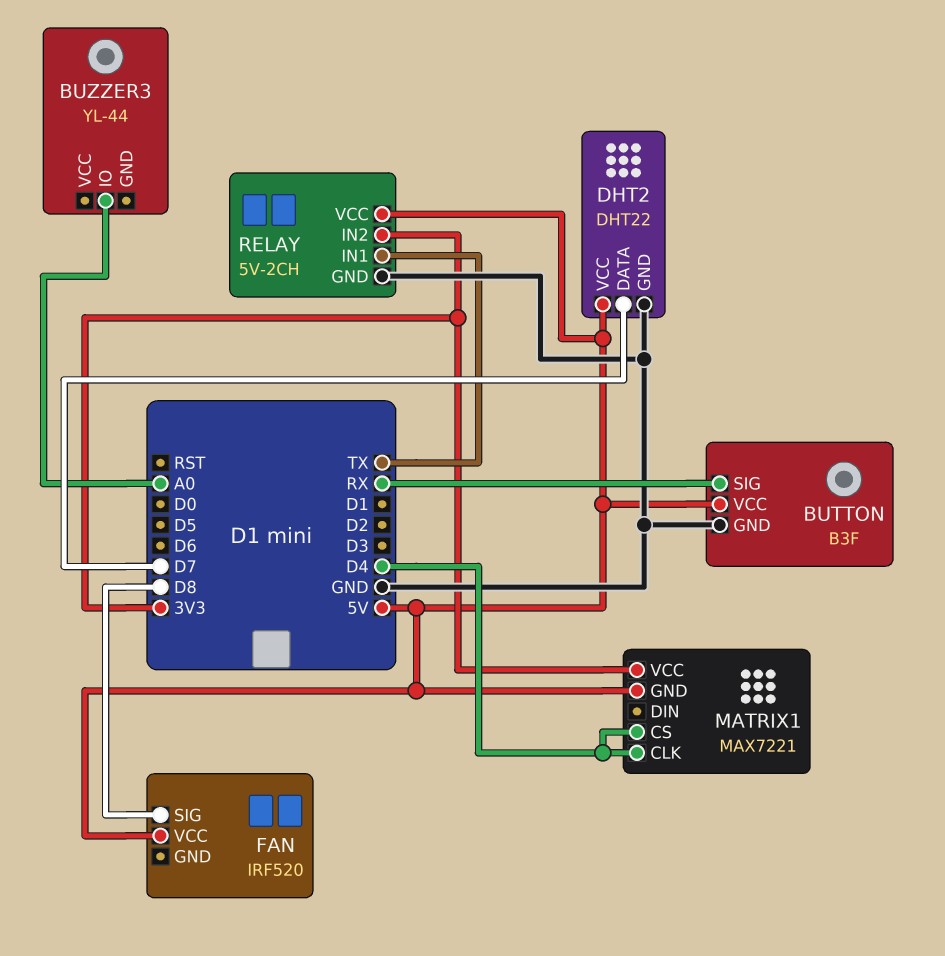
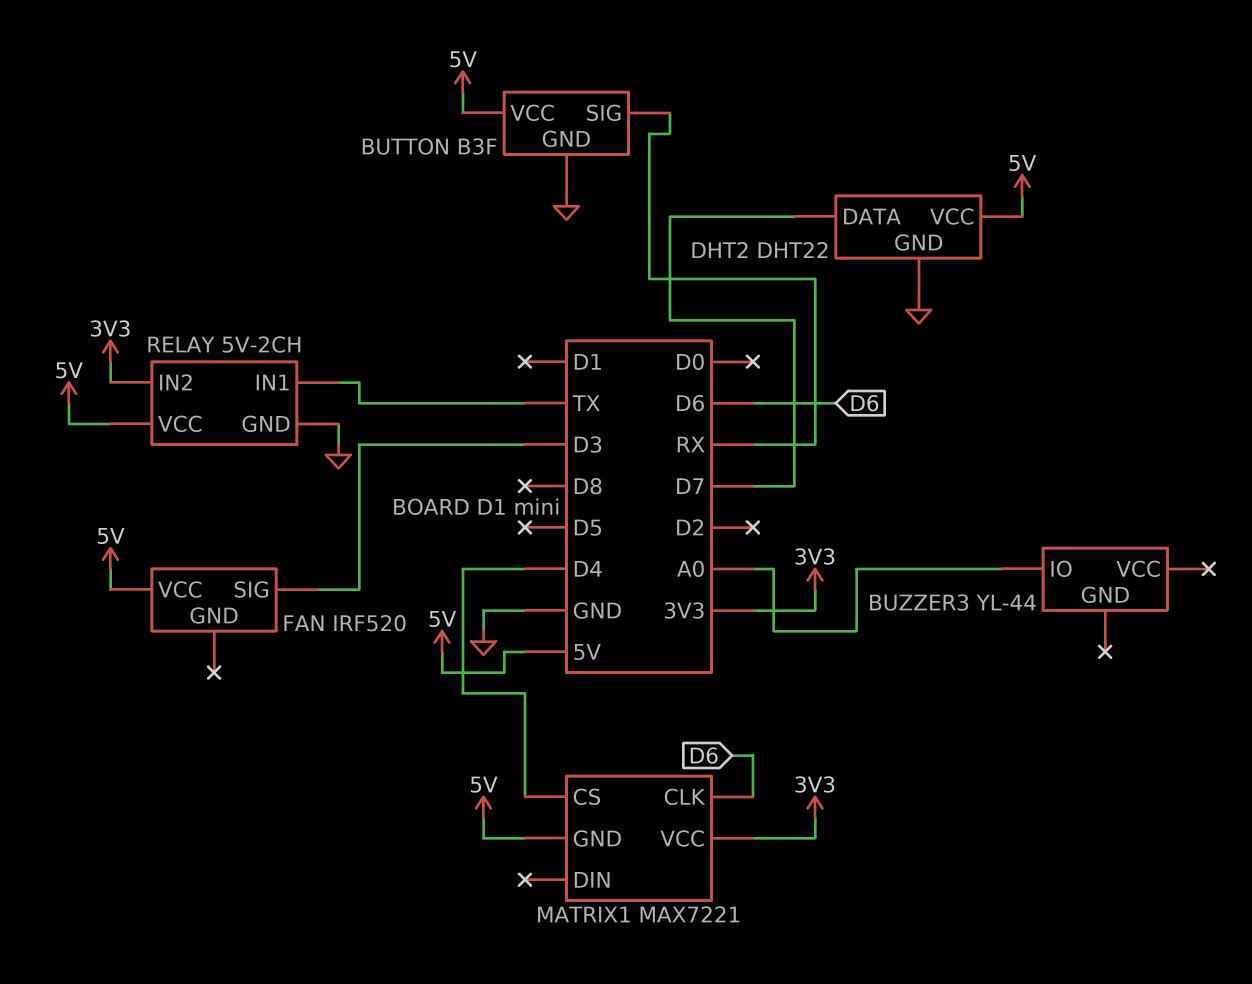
FAN pin SIG: D8 -> D3
MATRIX1 pin CLK: D4 -> D6

